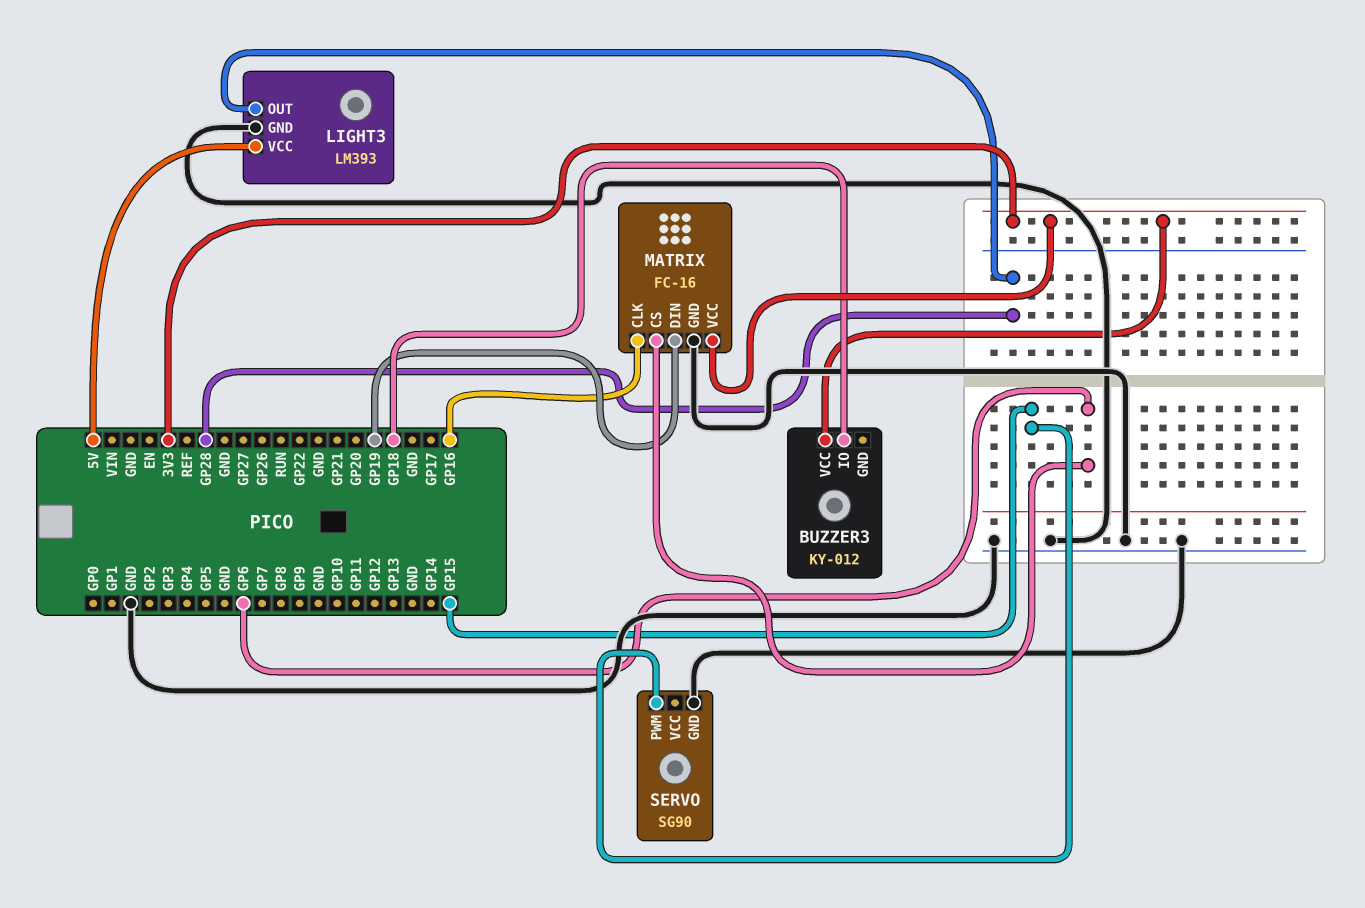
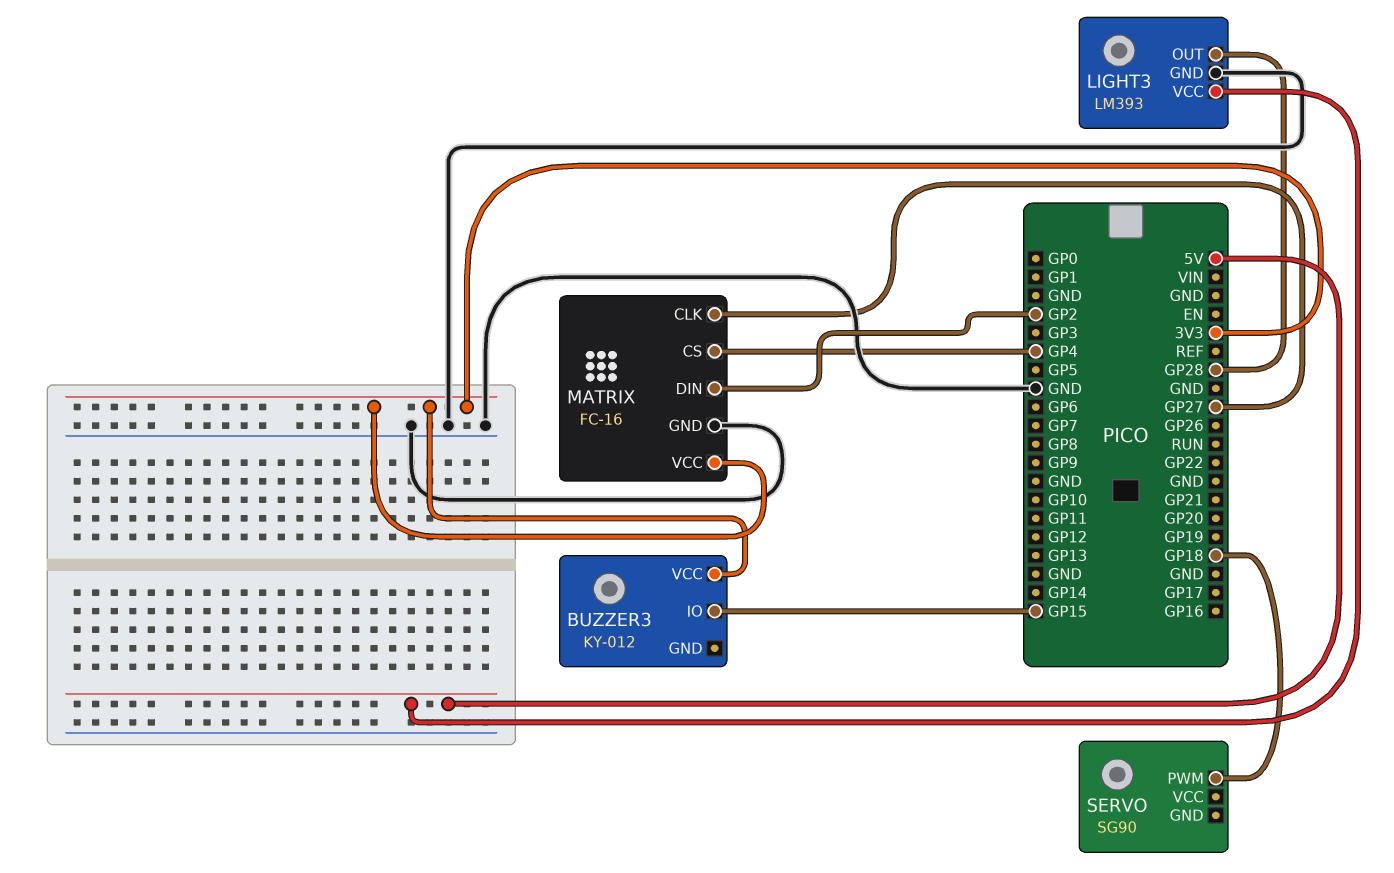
BUZZER3 pin IO: GP18 -> GP15
MATRIX pin CLK: GP16 -> GP27
MATRIX pin CS: GP6 -> GP4
MATRIX pin DIN: GP19 -> GP2
SERVO pin GND: GND -> none
SERVO pin PWM: GP15 -> GP18

